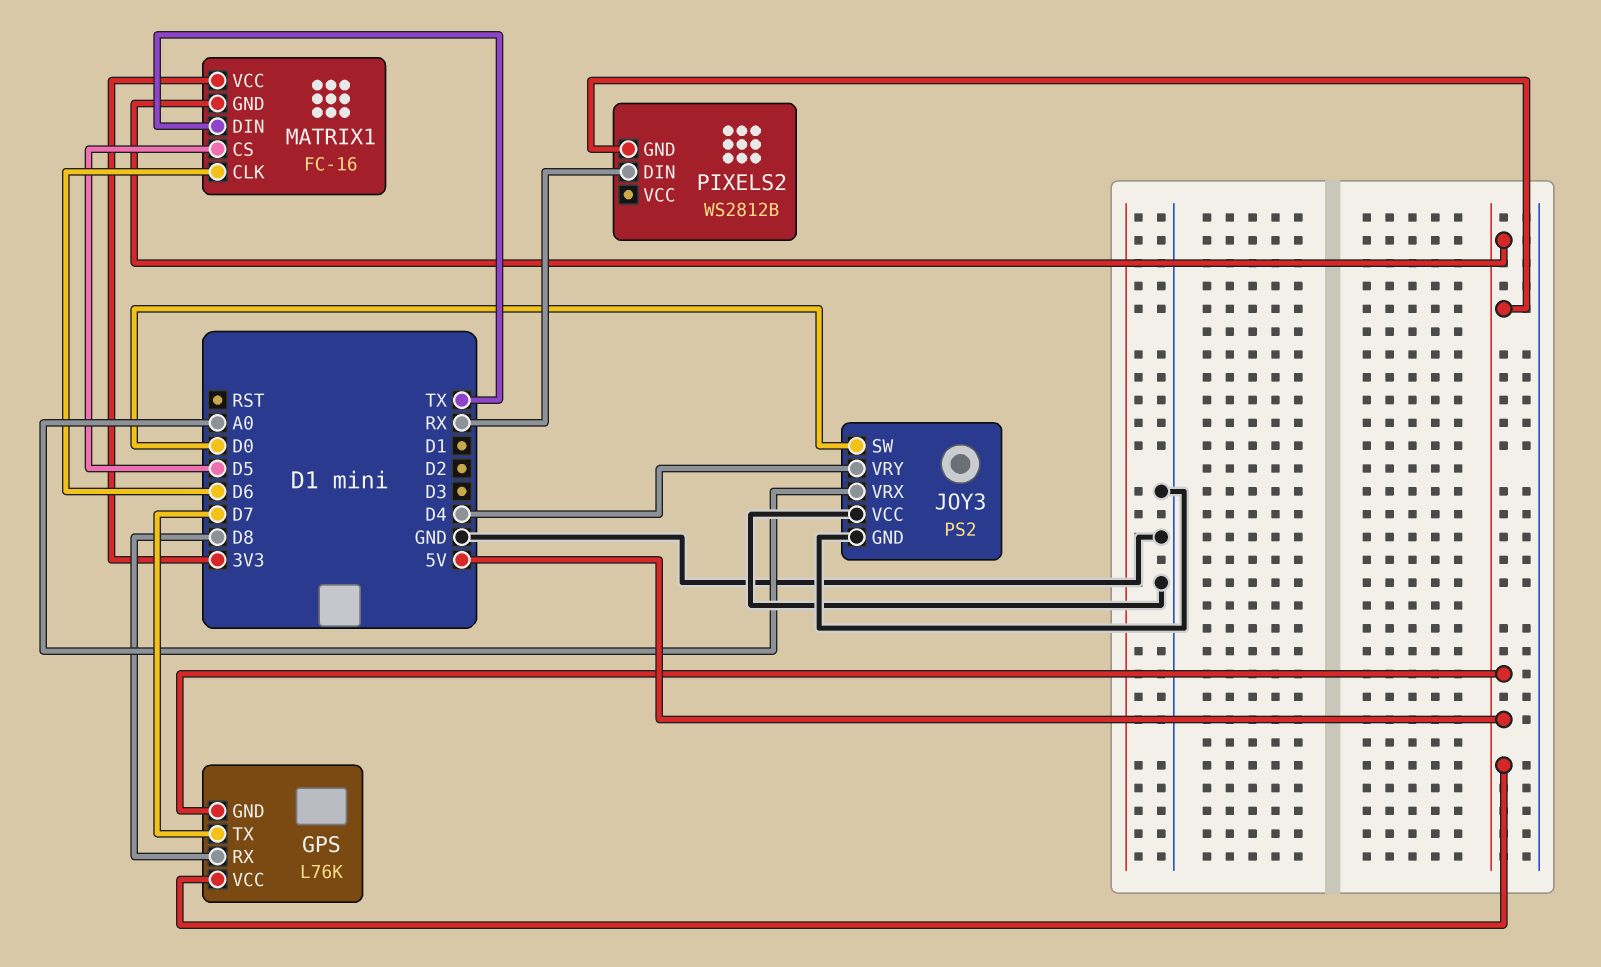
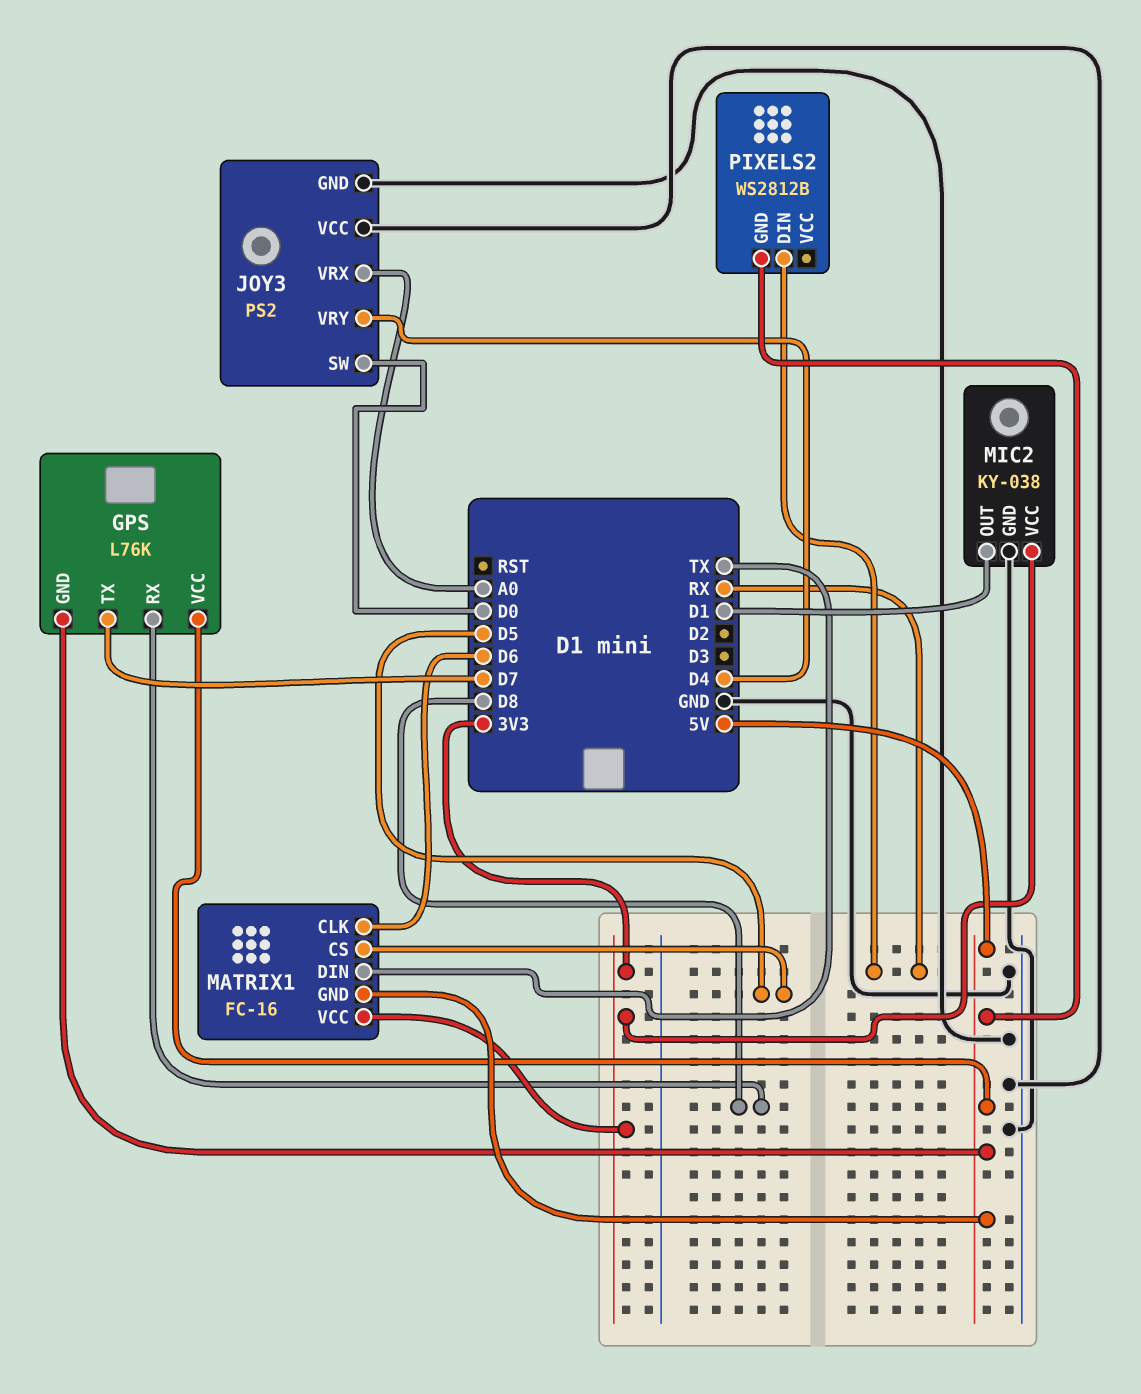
MIC2: none -> KY-038
MIC2 pin GND: none -> GND
MIC2 pin OUT: none -> D1
MIC2 pin VCC: none -> 3V3

